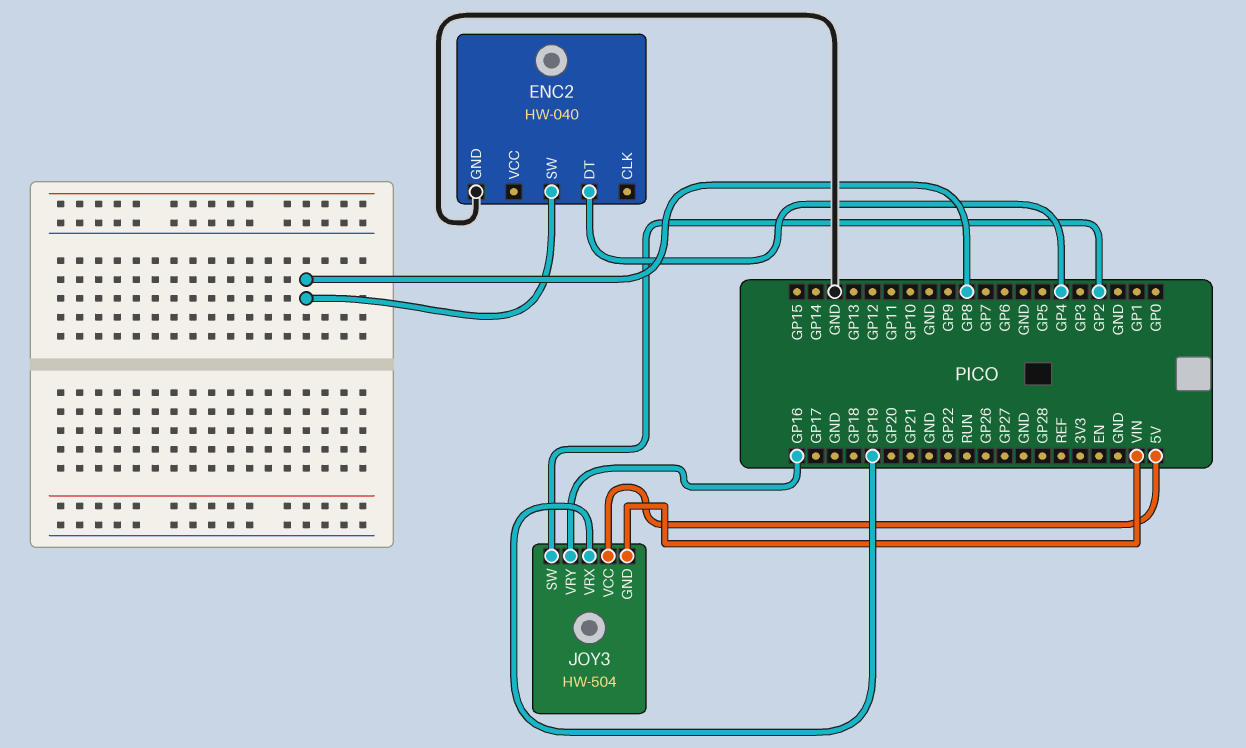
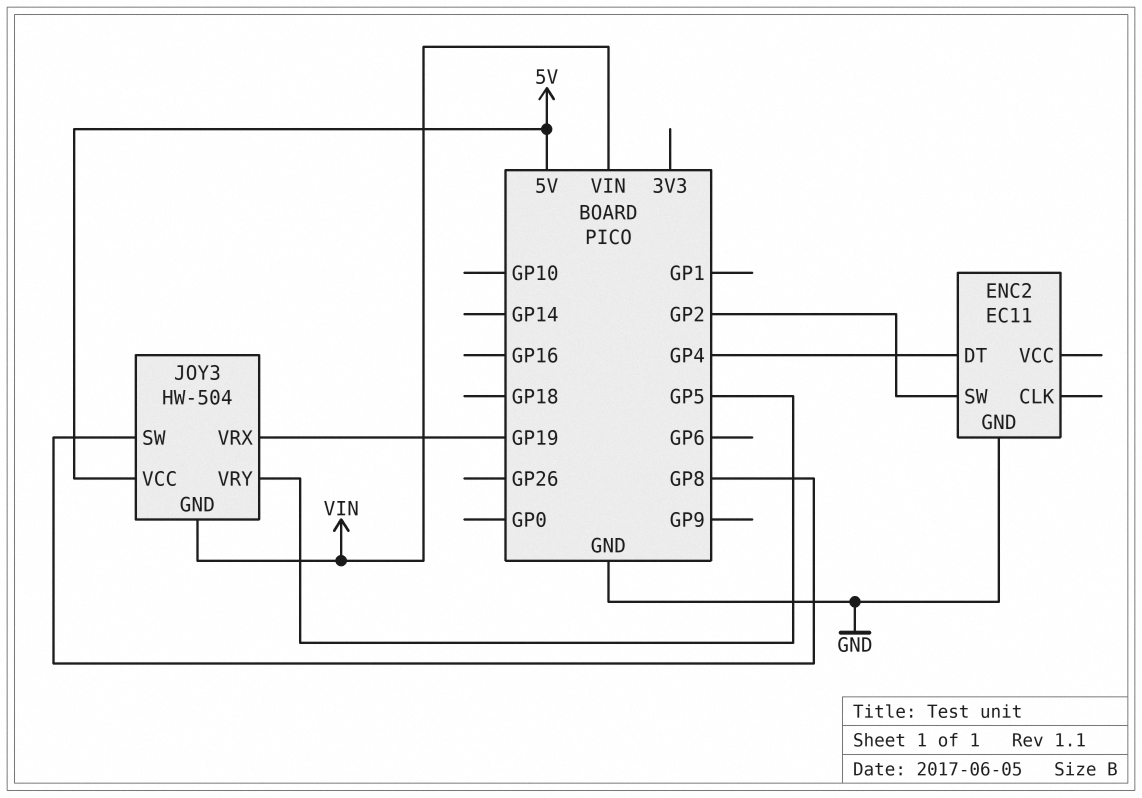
ENC2: HW-040 -> EC11
ENC2 pin SW: GP8 -> GP2
JOY3 pin SW: GP2 -> GP8
JOY3 pin VRY: GP16 -> GP5

